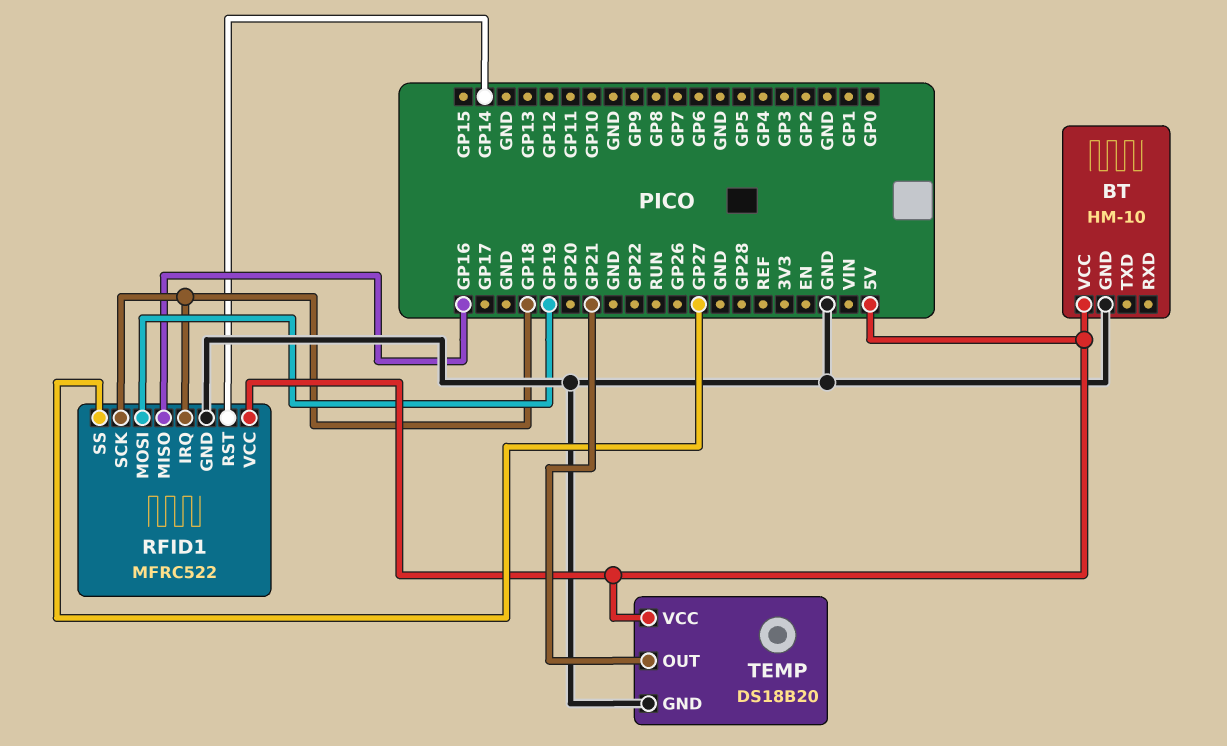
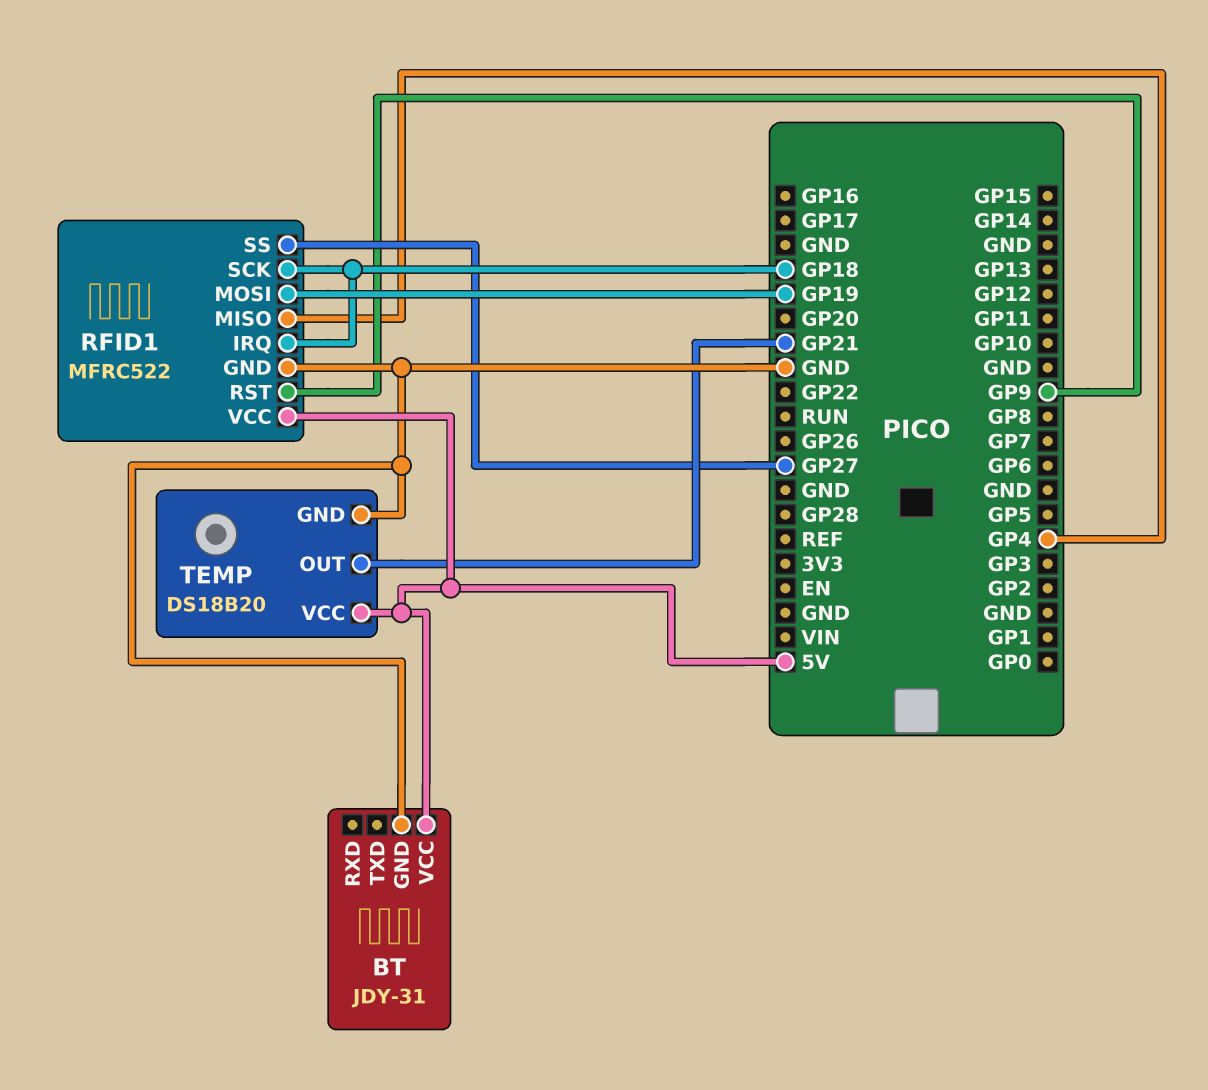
BT: HM-10 -> JDY-31
RFID1 pin MISO: GP16 -> GP4
RFID1 pin RST: GP14 -> GP9

